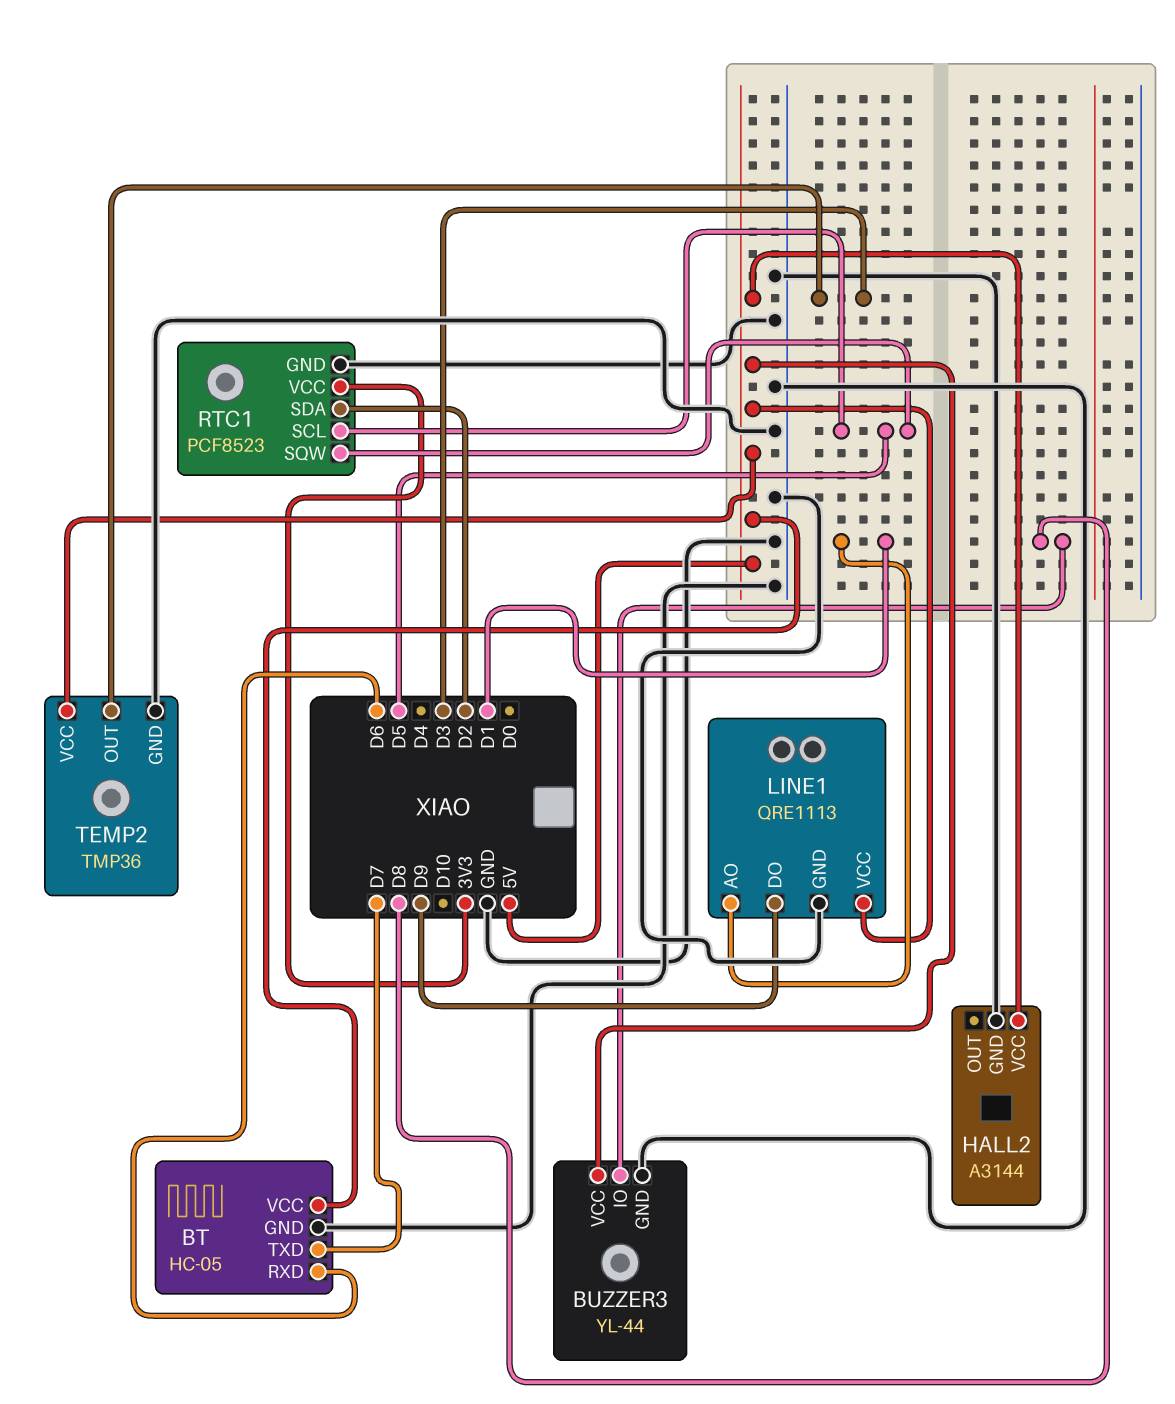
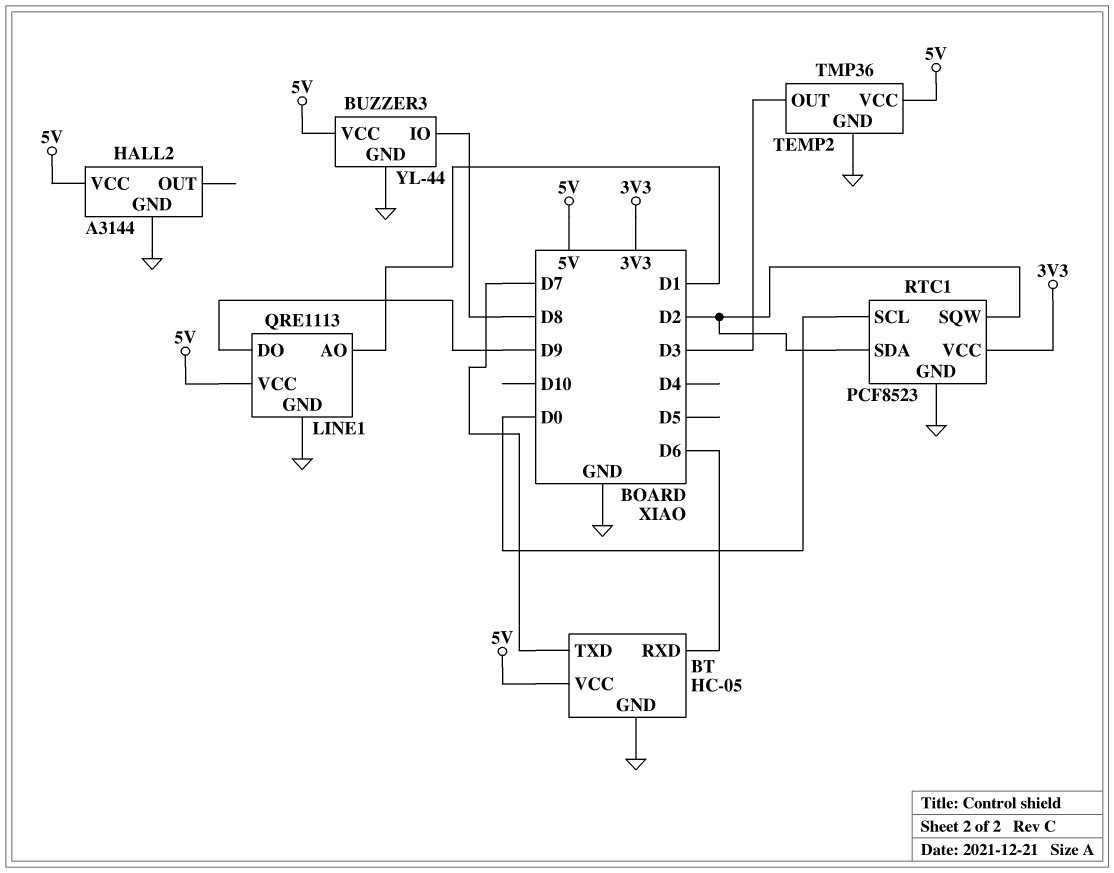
RTC1 pin SCL: D5 -> D0
RTC1 pin SQW: D5 -> D2

